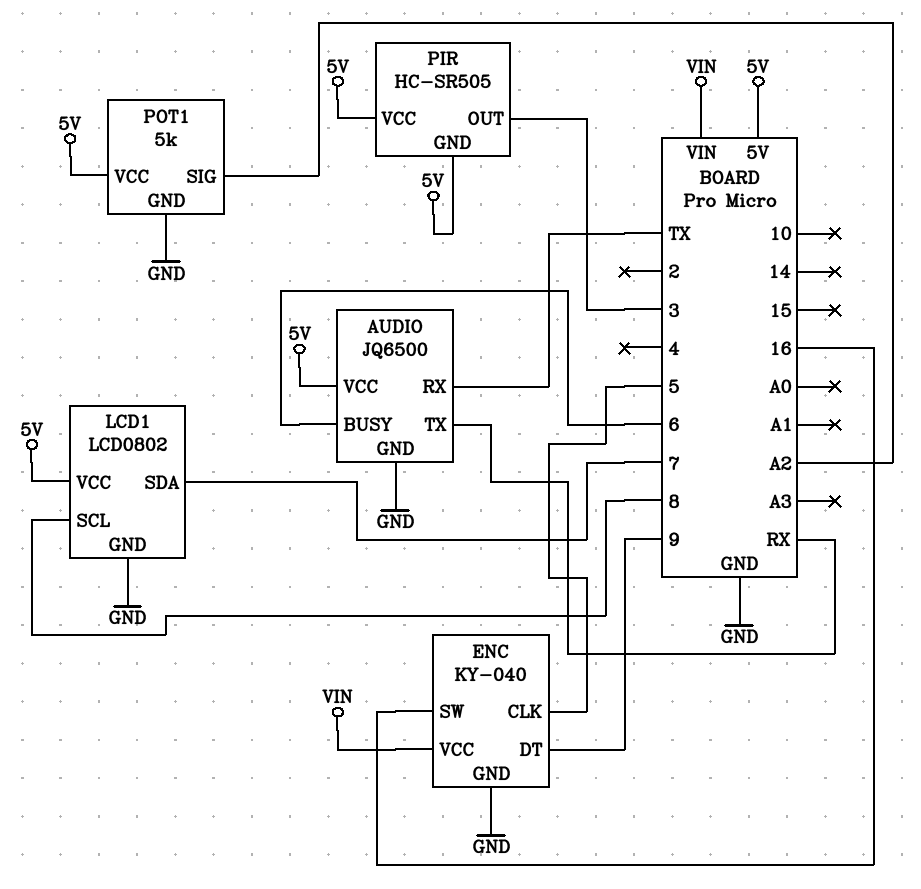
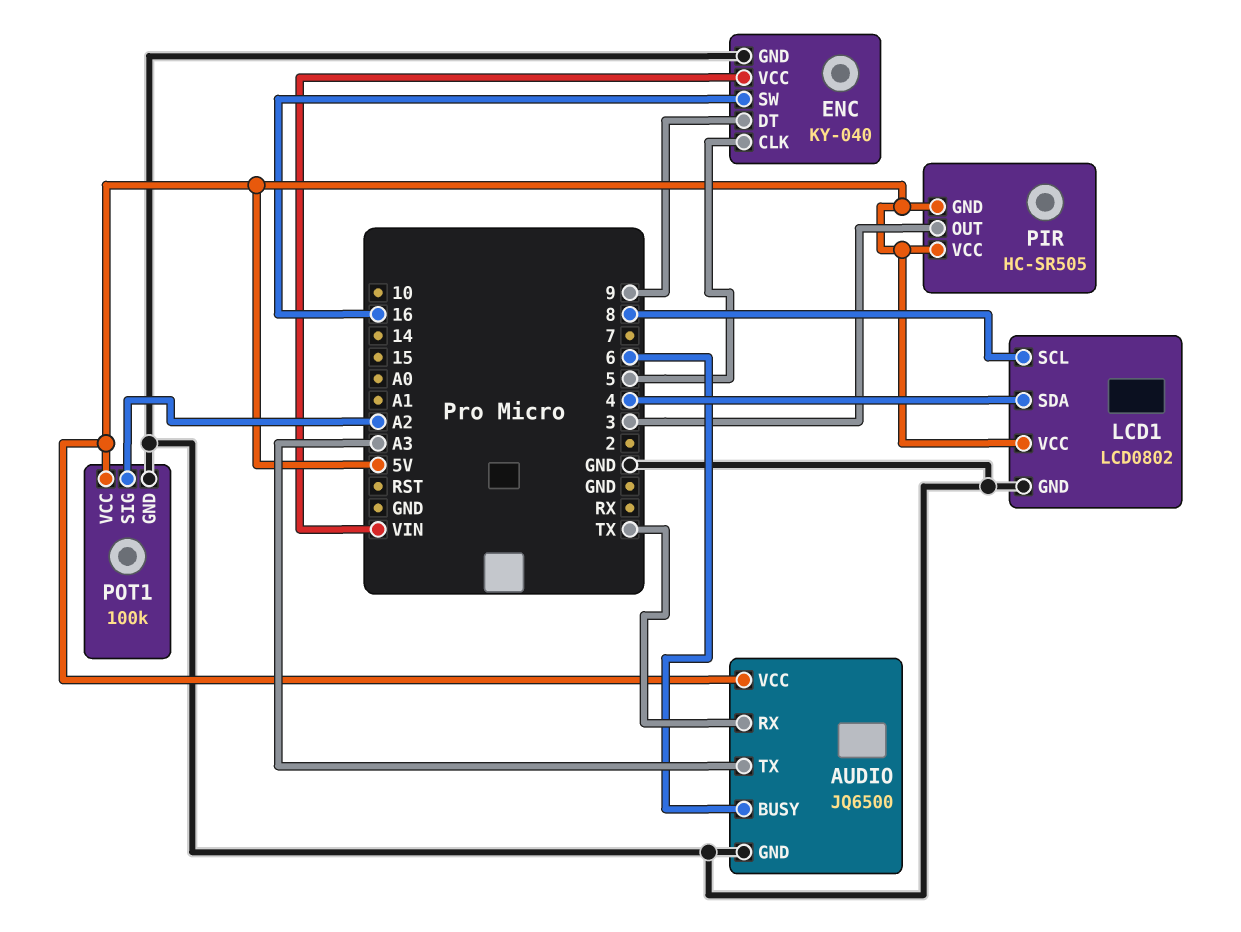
AUDIO pin TX: RX -> A3
LCD1 pin SDA: 7 -> 4
POT1: 5k -> 100k

